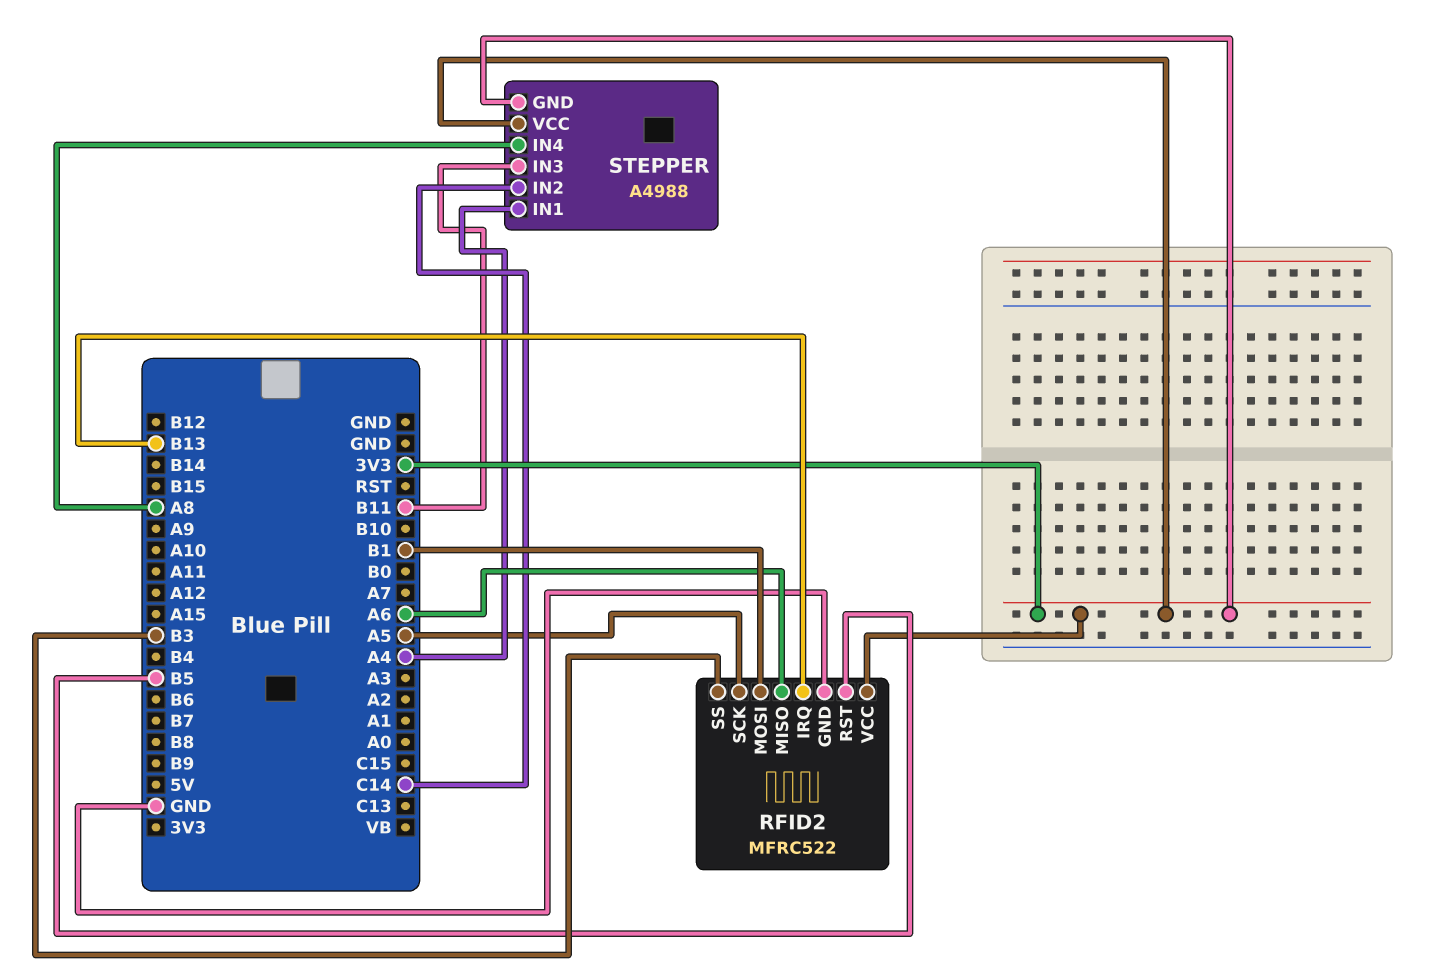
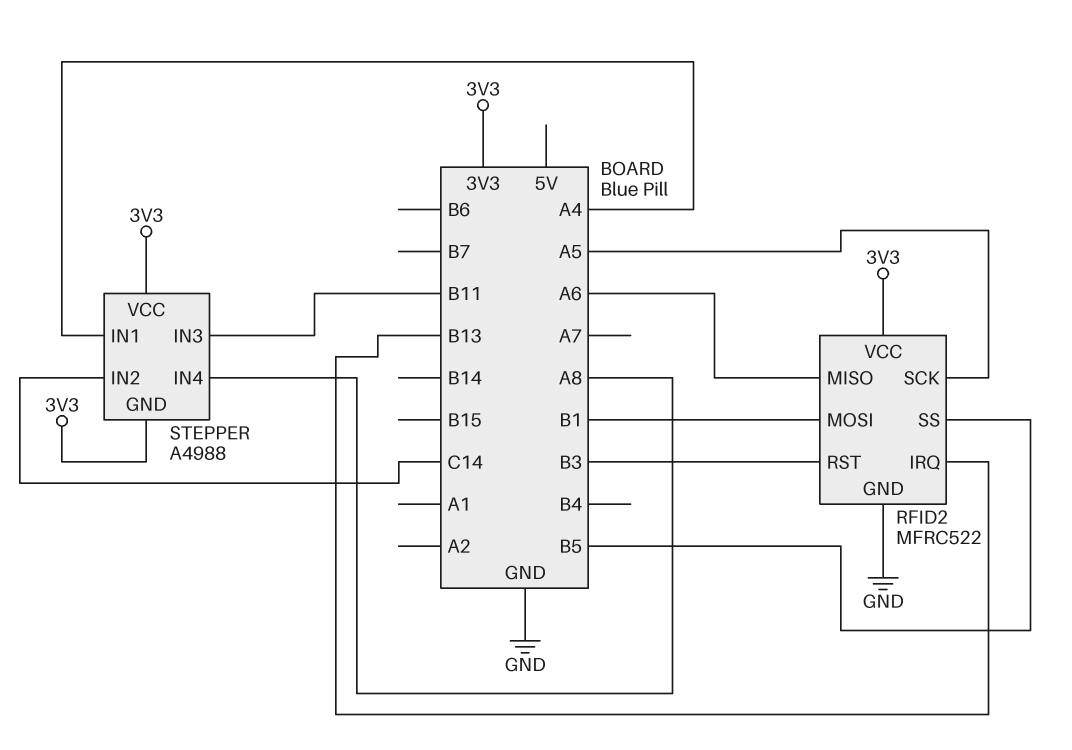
RFID2 pin RST: B5 -> B3
RFID2 pin SS: B3 -> B5

